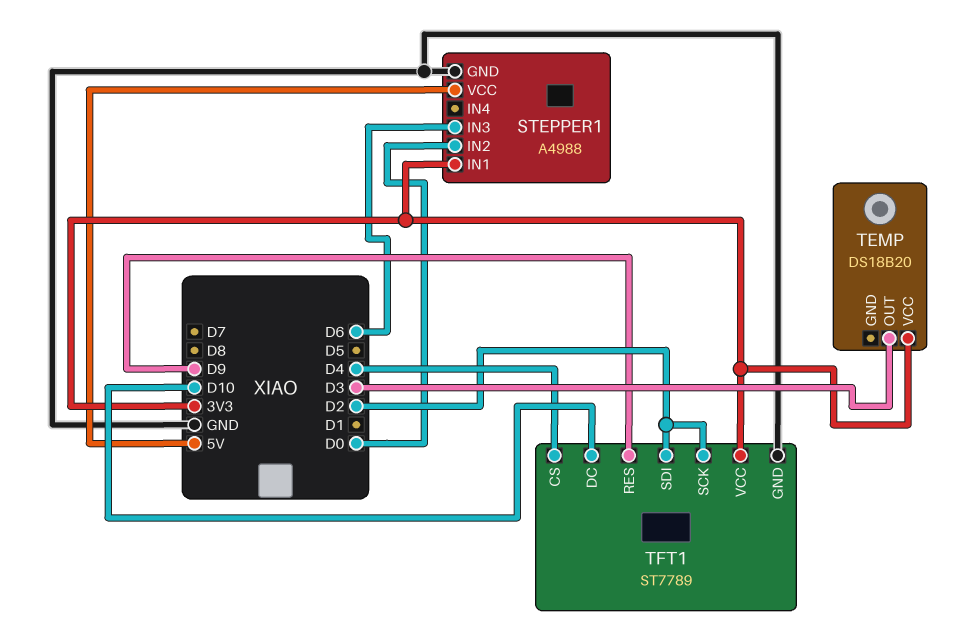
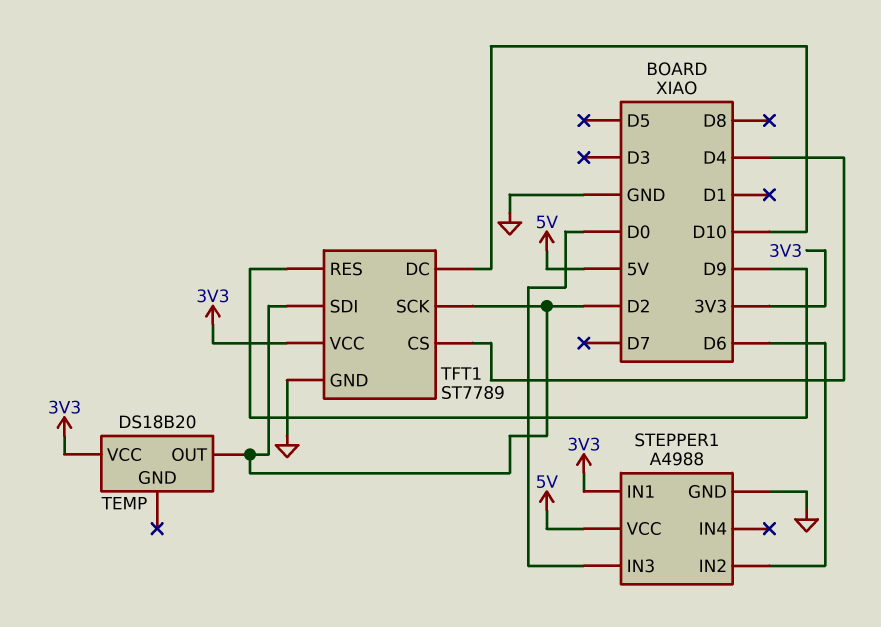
STEPPER1 pin IN2: D0 -> D6
STEPPER1 pin IN3: D6 -> D0
TEMP pin OUT: D3 -> D2

